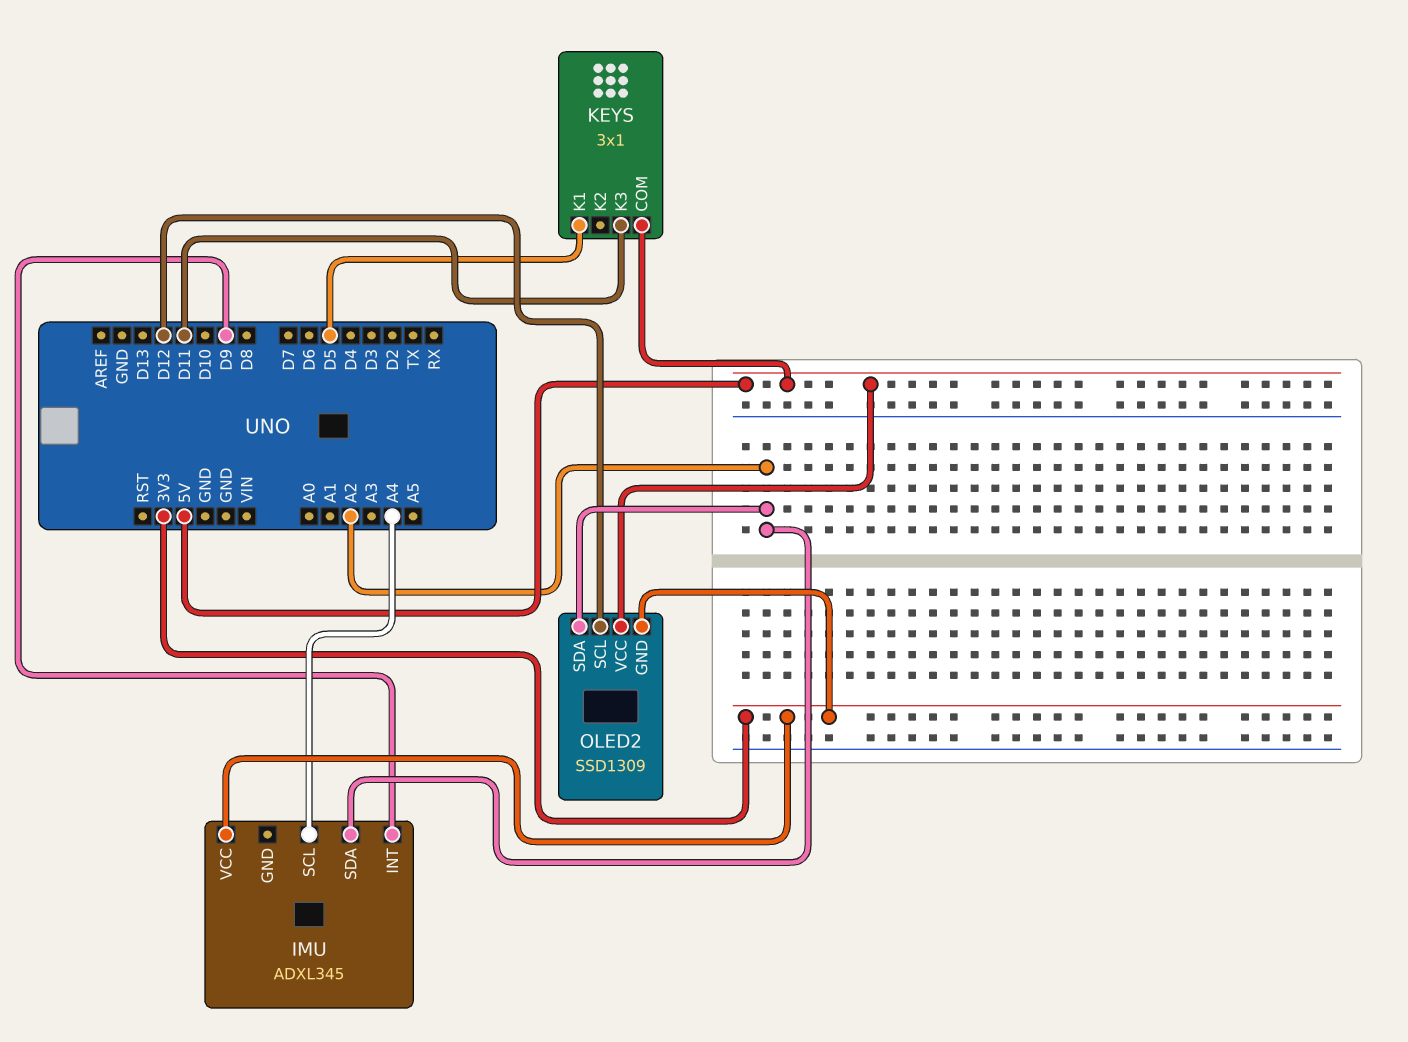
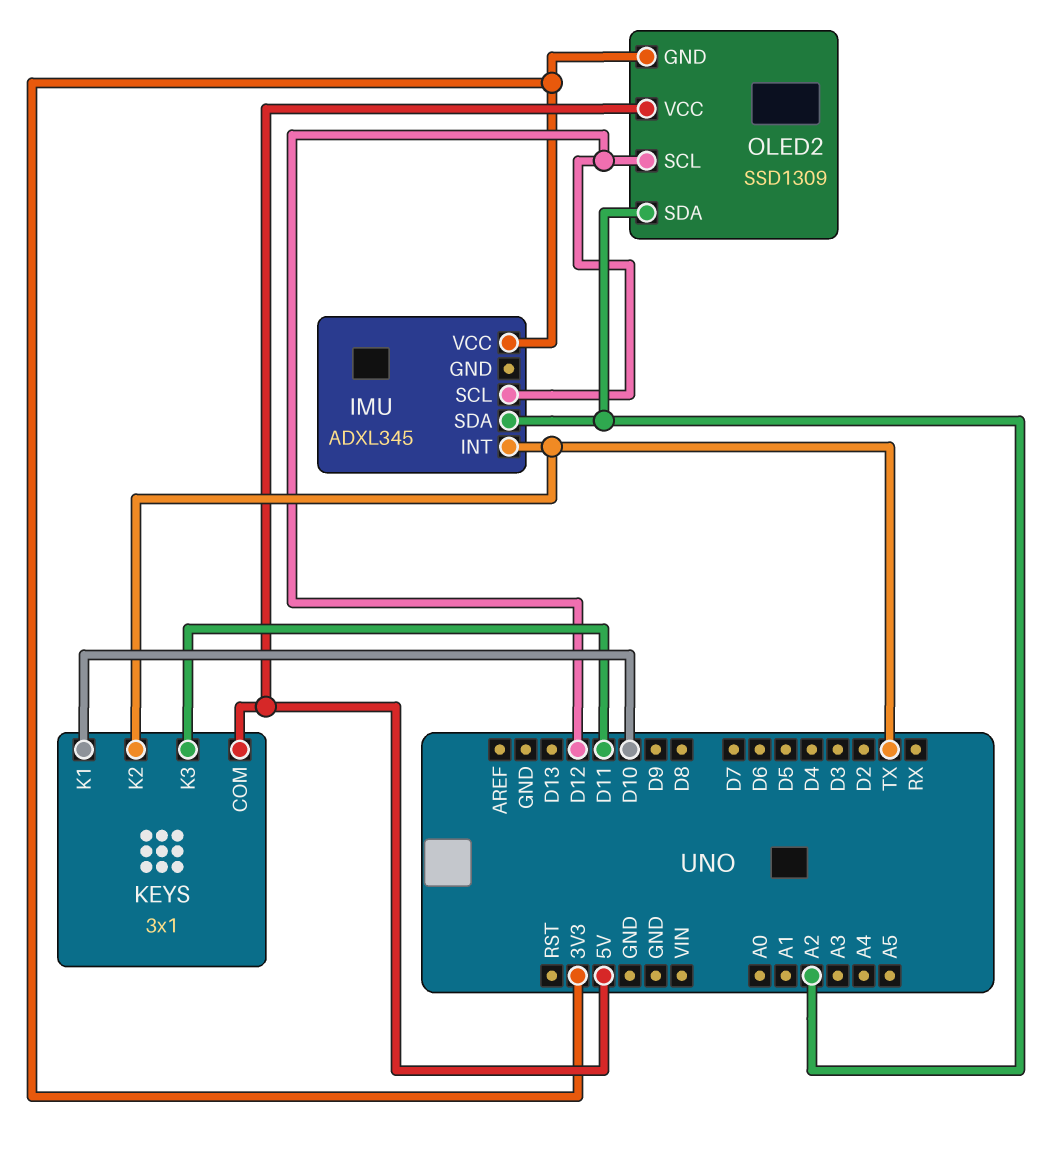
IMU pin INT: D9 -> TX
IMU pin SCL: A4 -> D12
KEYS pin K1: D5 -> D10
KEYS pin K2: none -> TX

